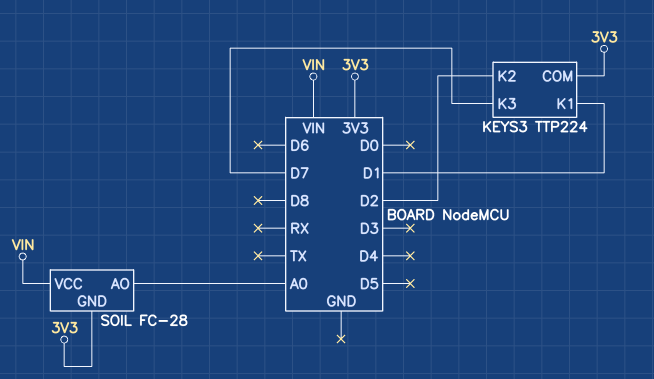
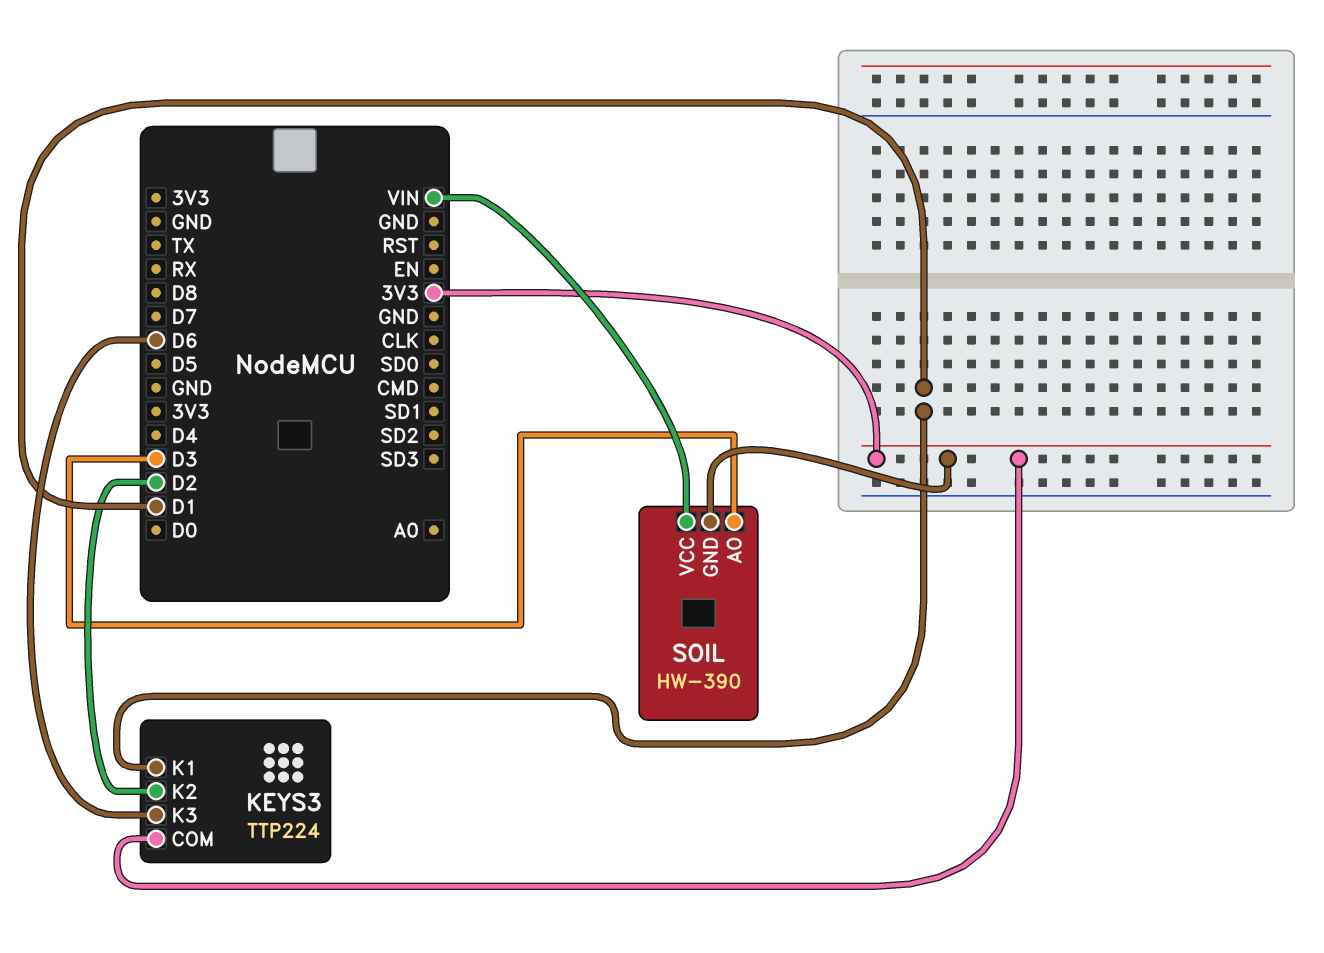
KEYS3 pin K3: D7 -> D6
SOIL: FC-28 -> HW-390
SOIL pin AO: A0 -> D3

